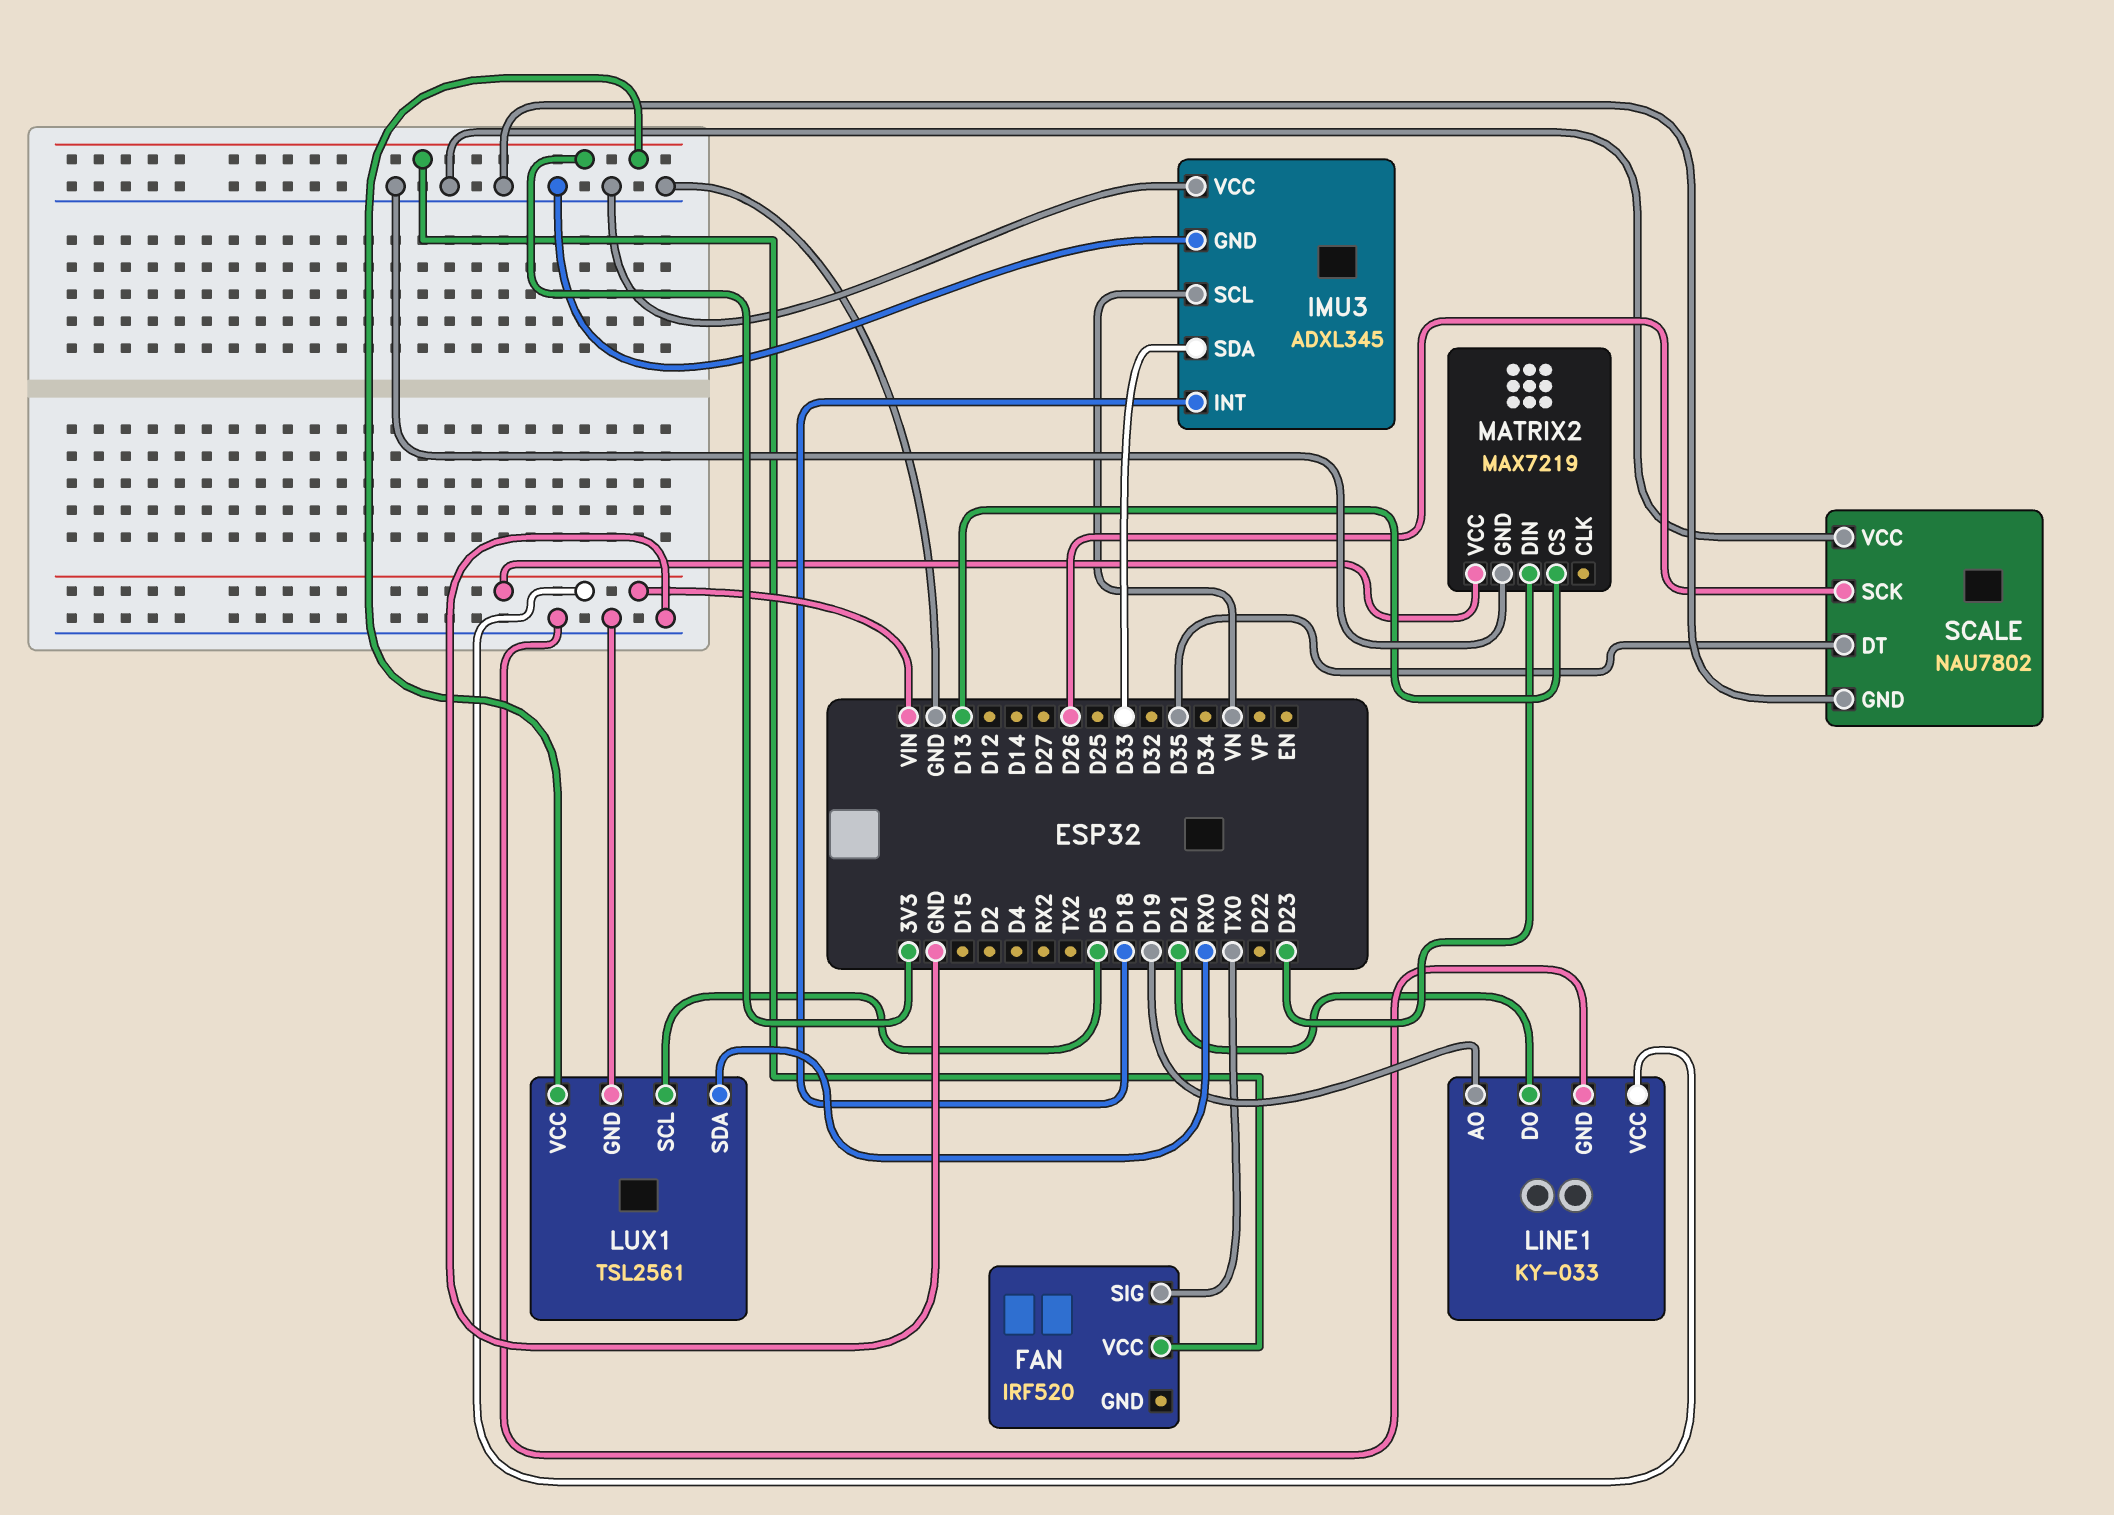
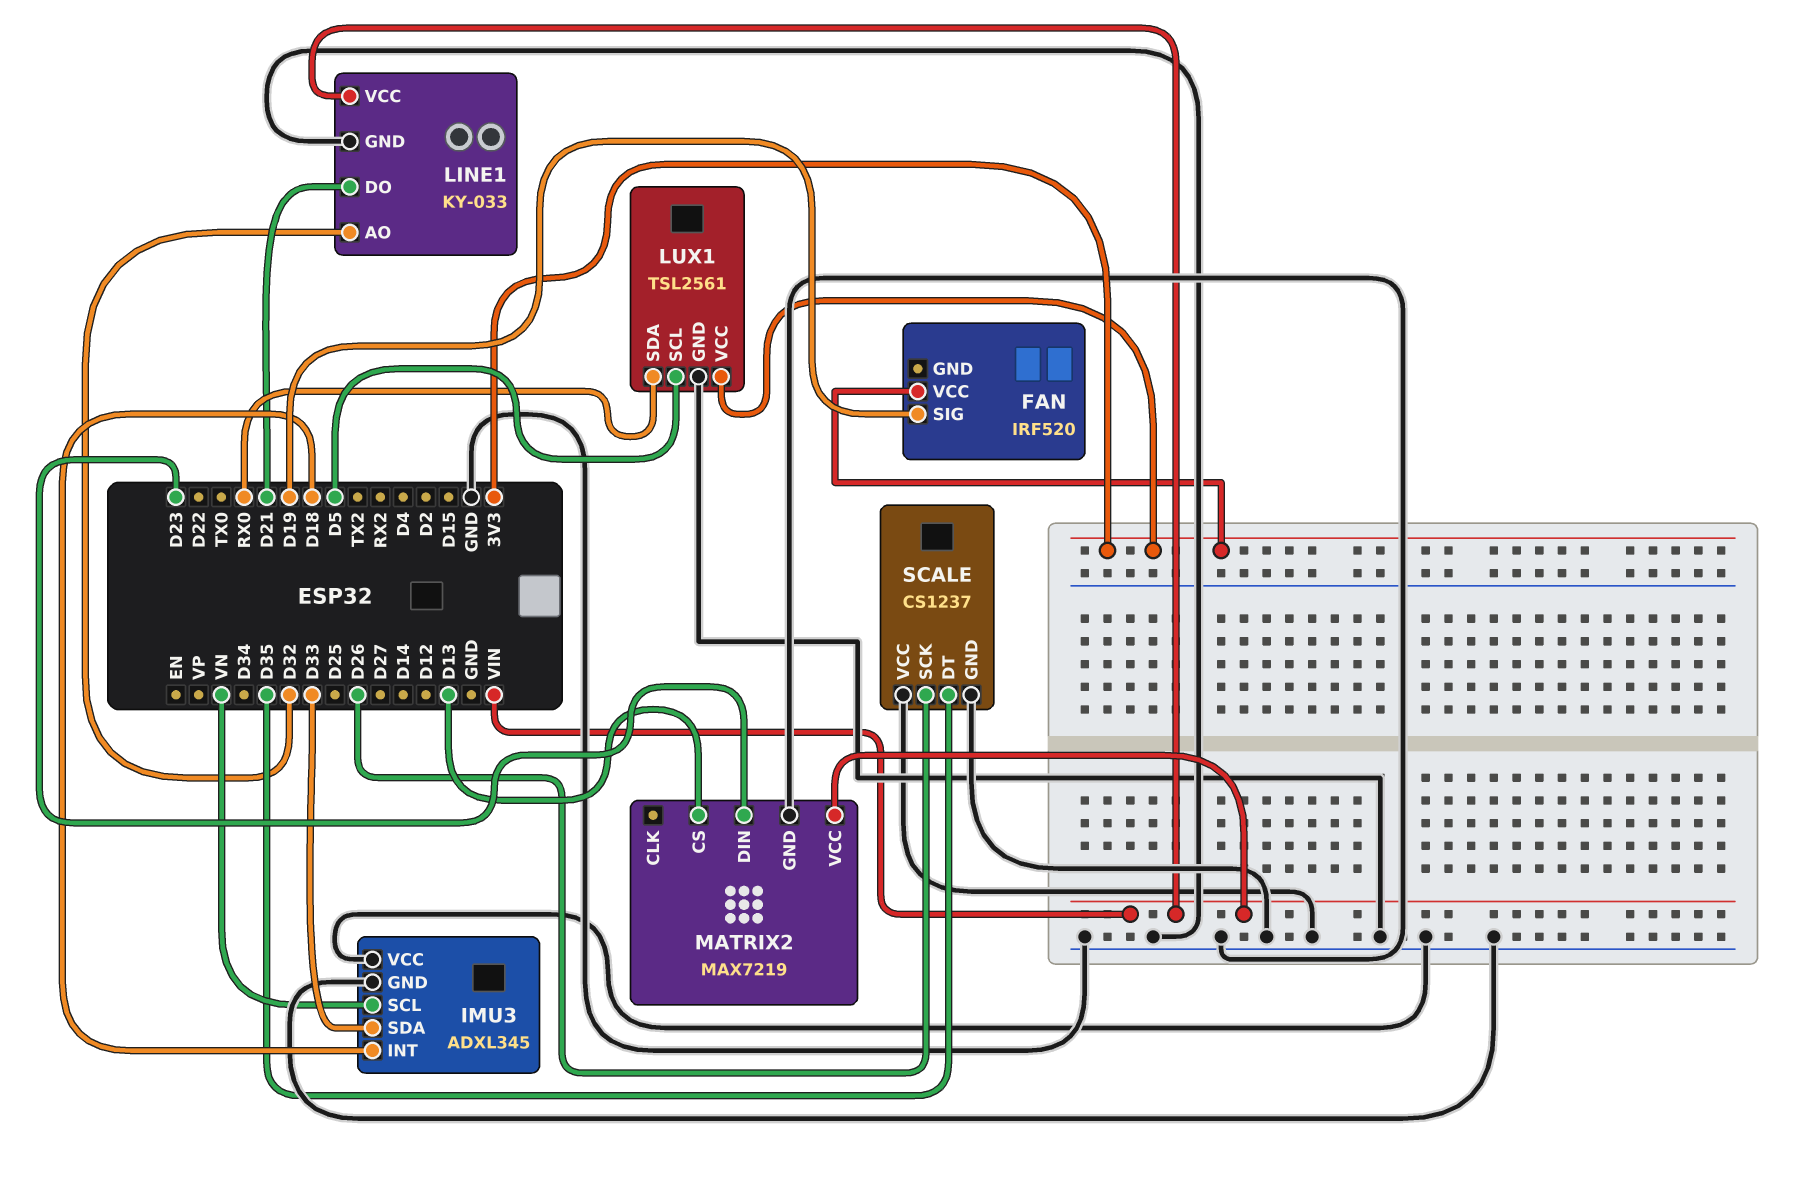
FAN pin SIG: TX0 -> D19
LINE1 pin AO: D19 -> D32
SCALE: NAU7802 -> CS1237

